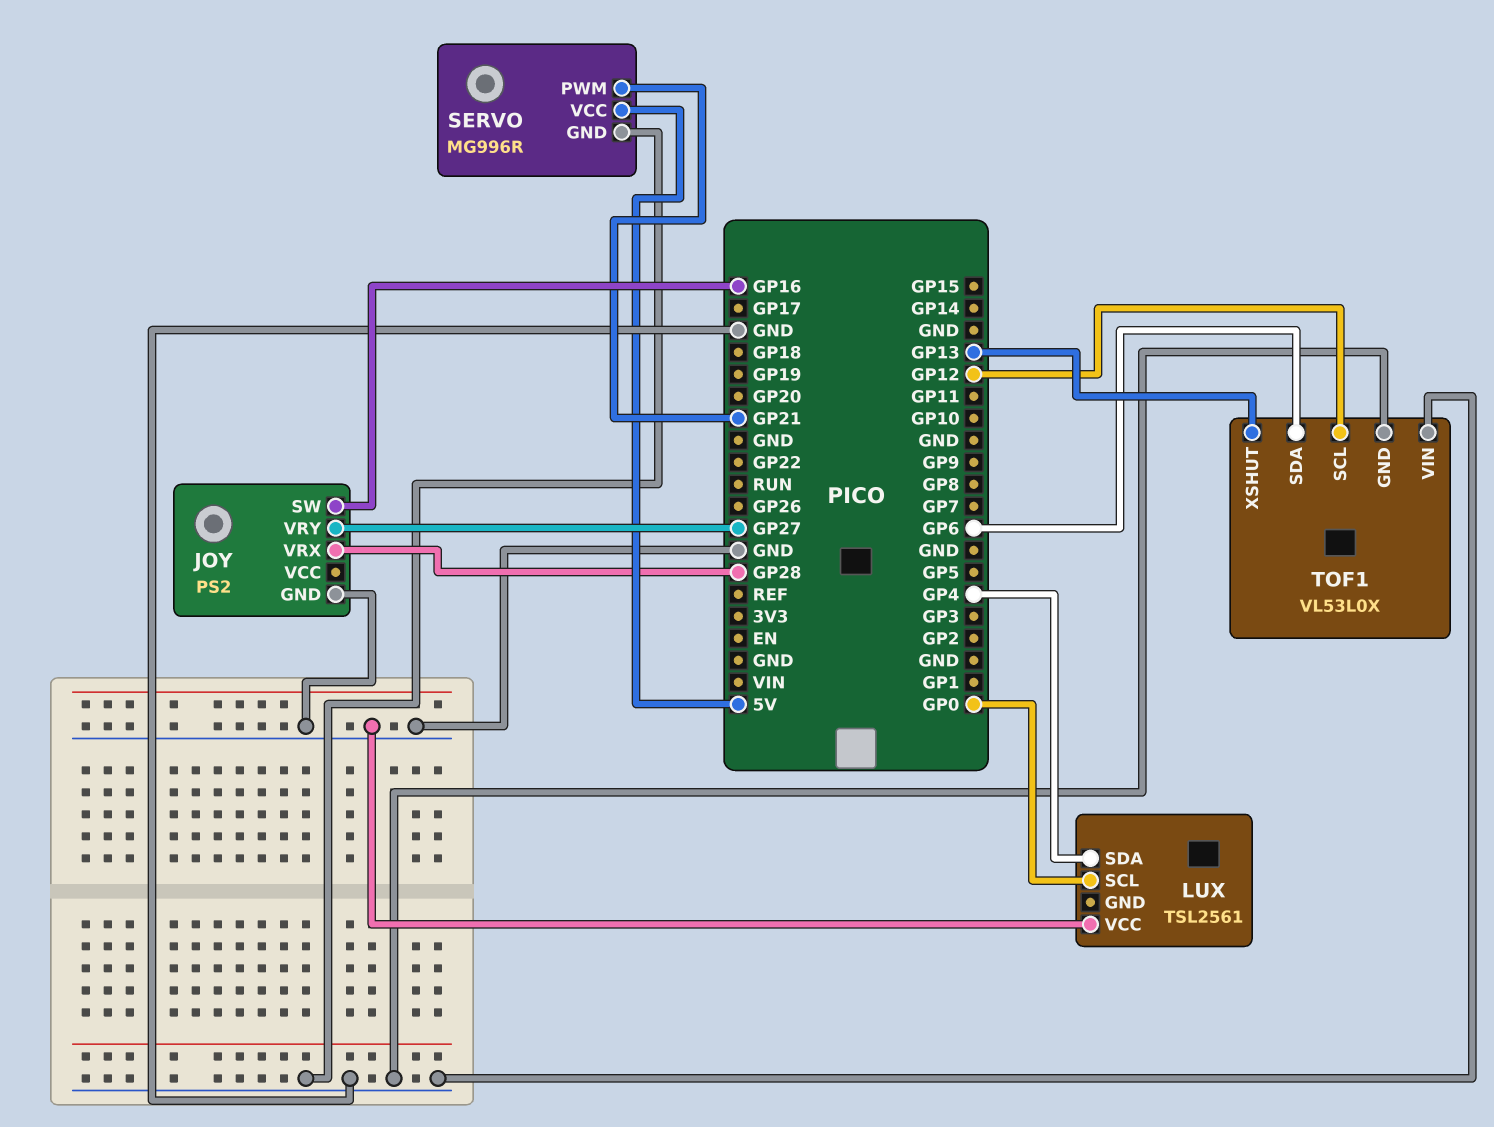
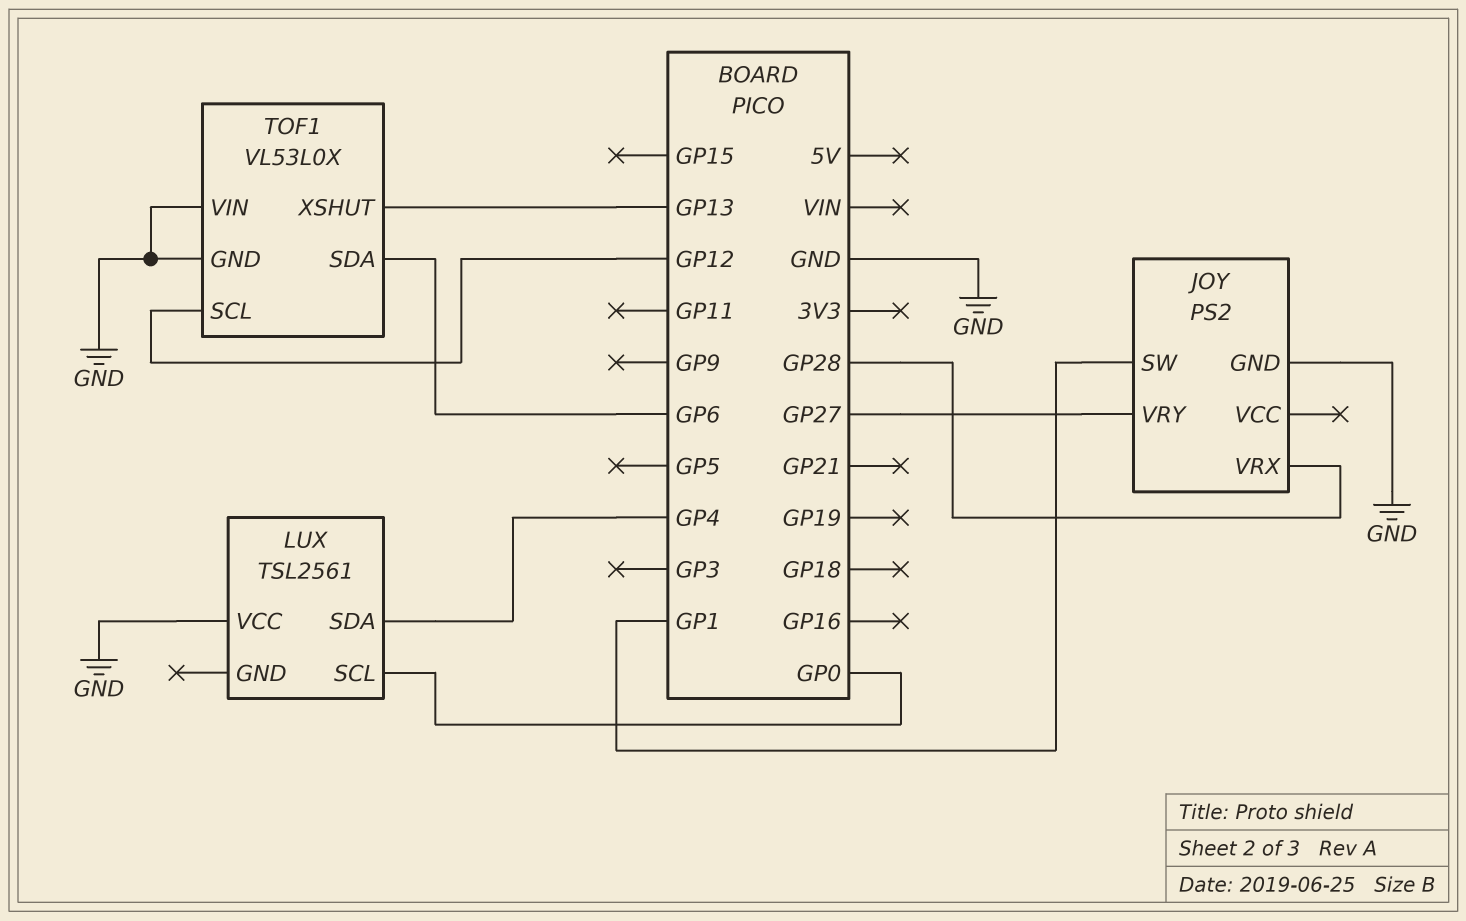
JOY pin SW: GP16 -> GP1
SERVO: MG996R -> none
SERVO pin GND: GND -> none
SERVO pin PWM: GP21 -> none
SERVO pin VCC: 5V -> none

